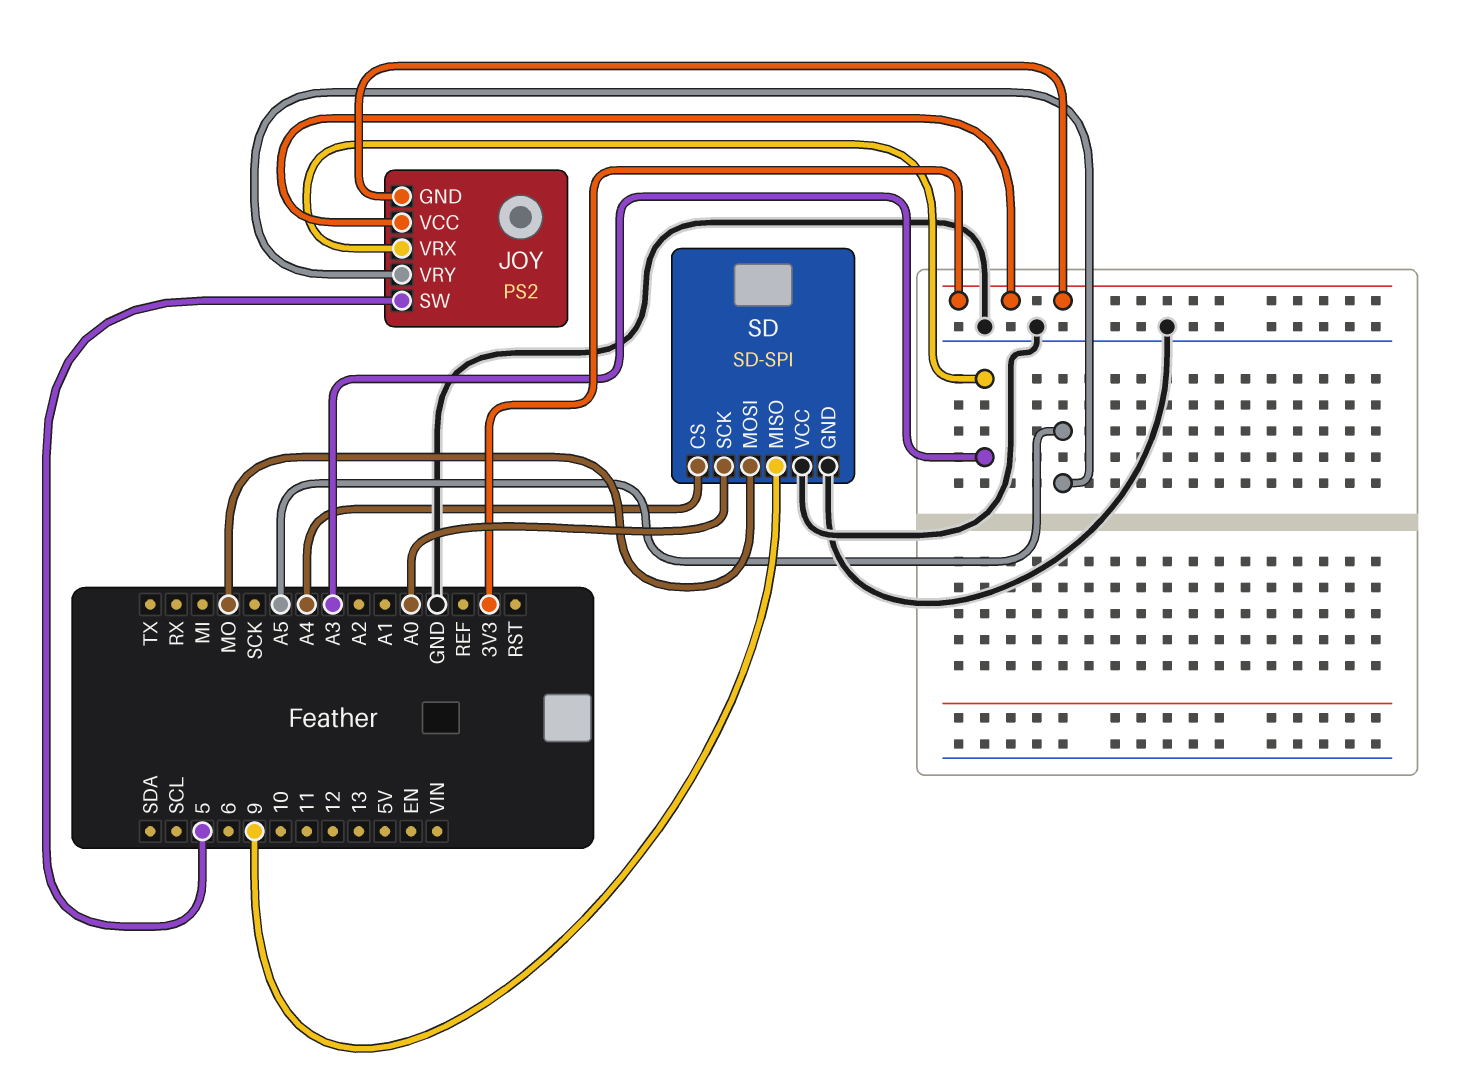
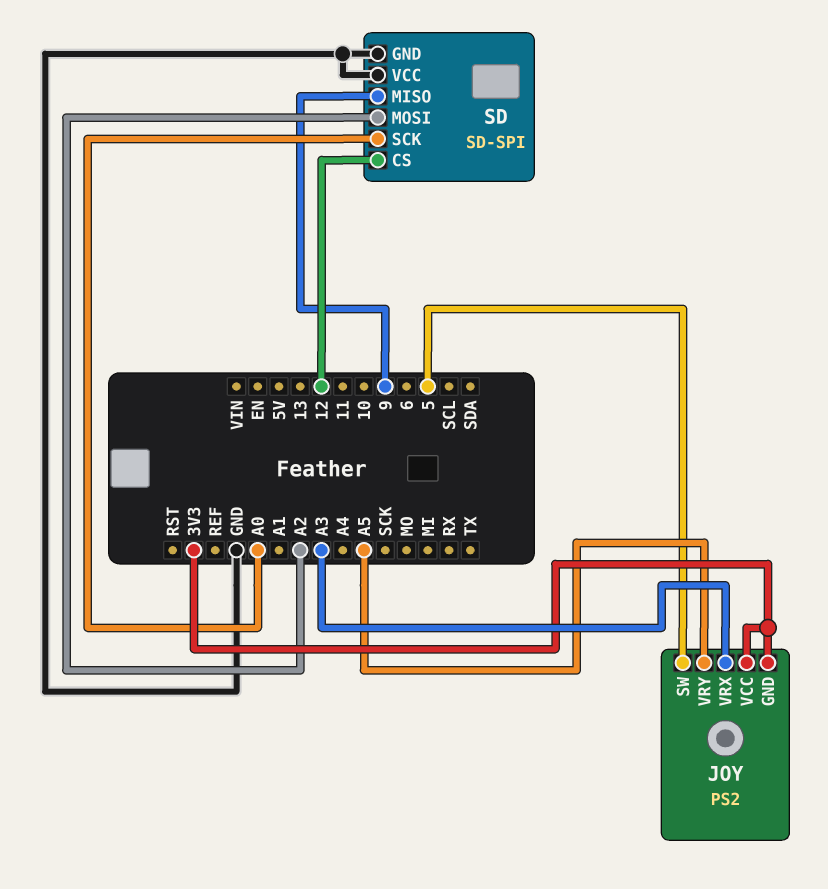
SD pin CS: A4 -> 12
SD pin MOSI: MO -> A2

